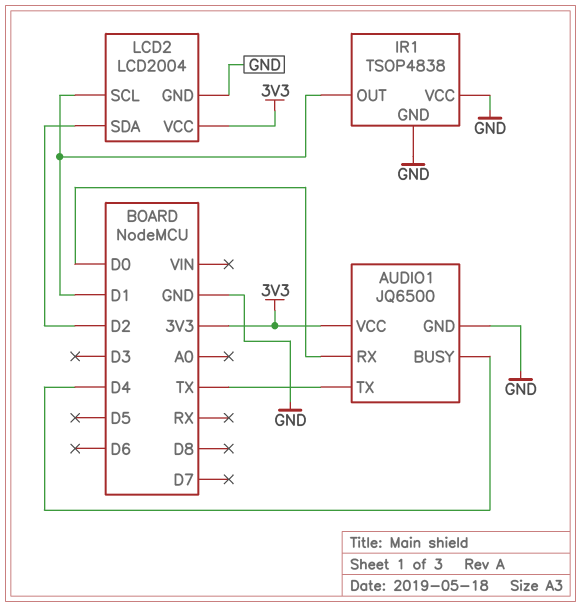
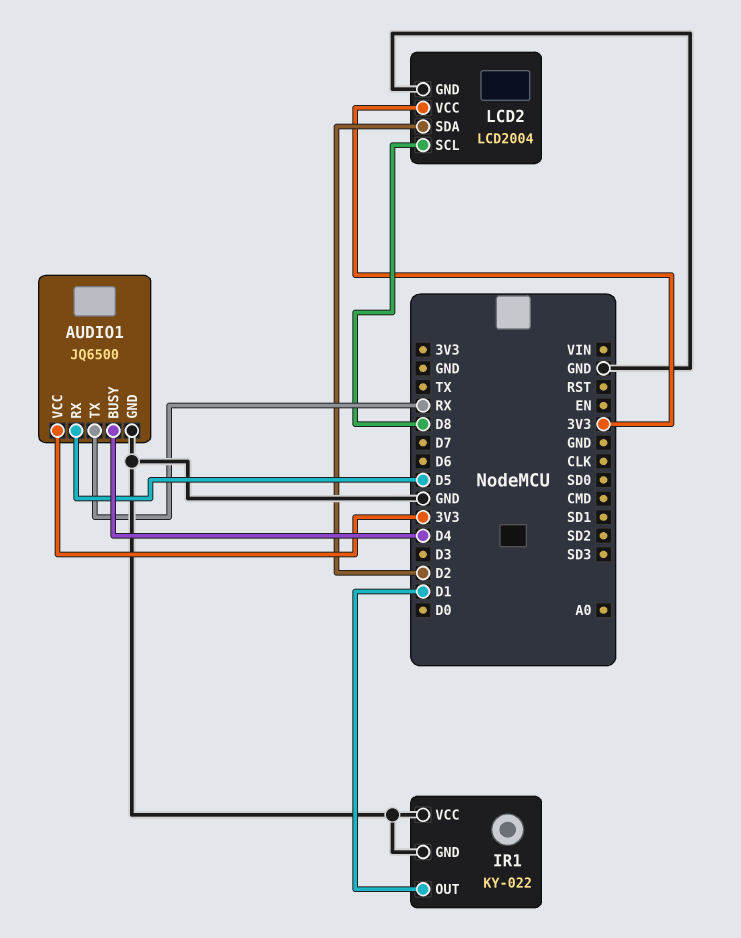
AUDIO1 pin RX: D0 -> D5
AUDIO1 pin TX: TX -> RX
IR1: TSOP4838 -> KY-022
LCD2 pin SCL: D1 -> D8

